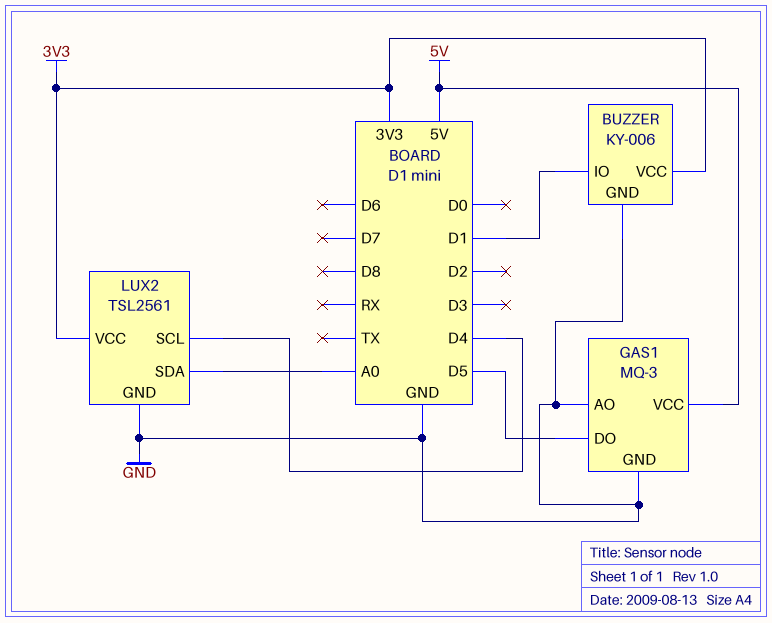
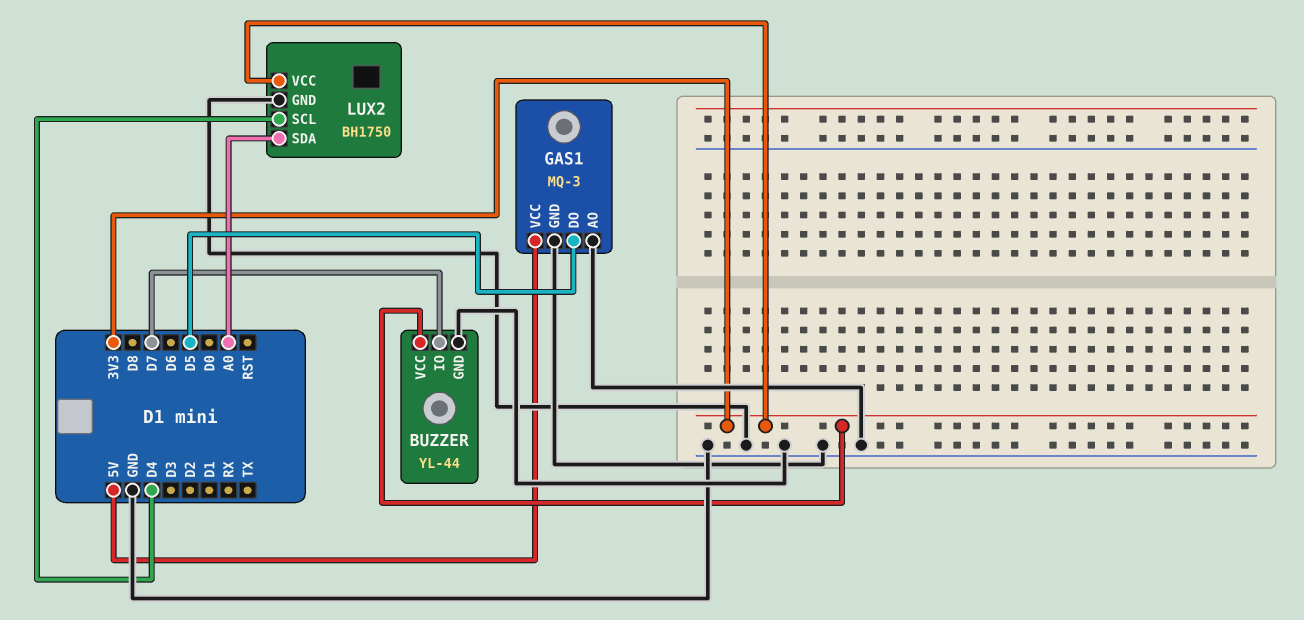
BUZZER: KY-006 -> YL-44
BUZZER pin IO: D1 -> D7
LUX2: TSL2561 -> BH1750

